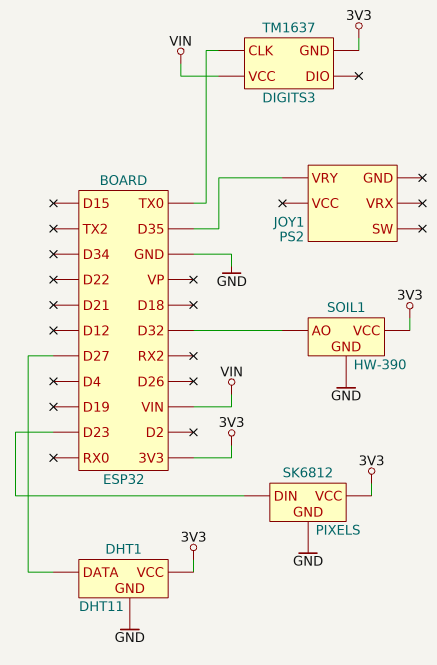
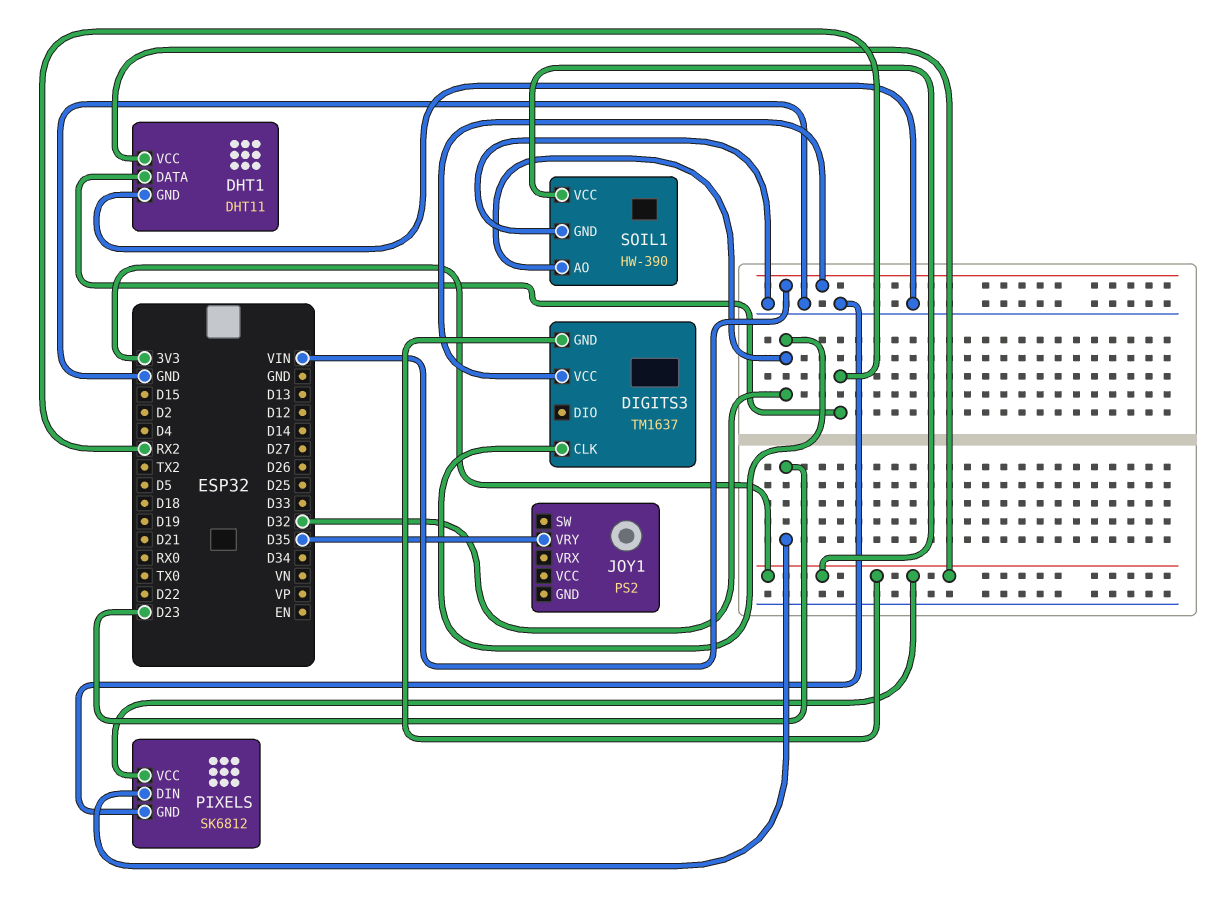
DHT1 pin DATA: D27 -> RX2
DIGITS3 pin CLK: TX0 -> D32

